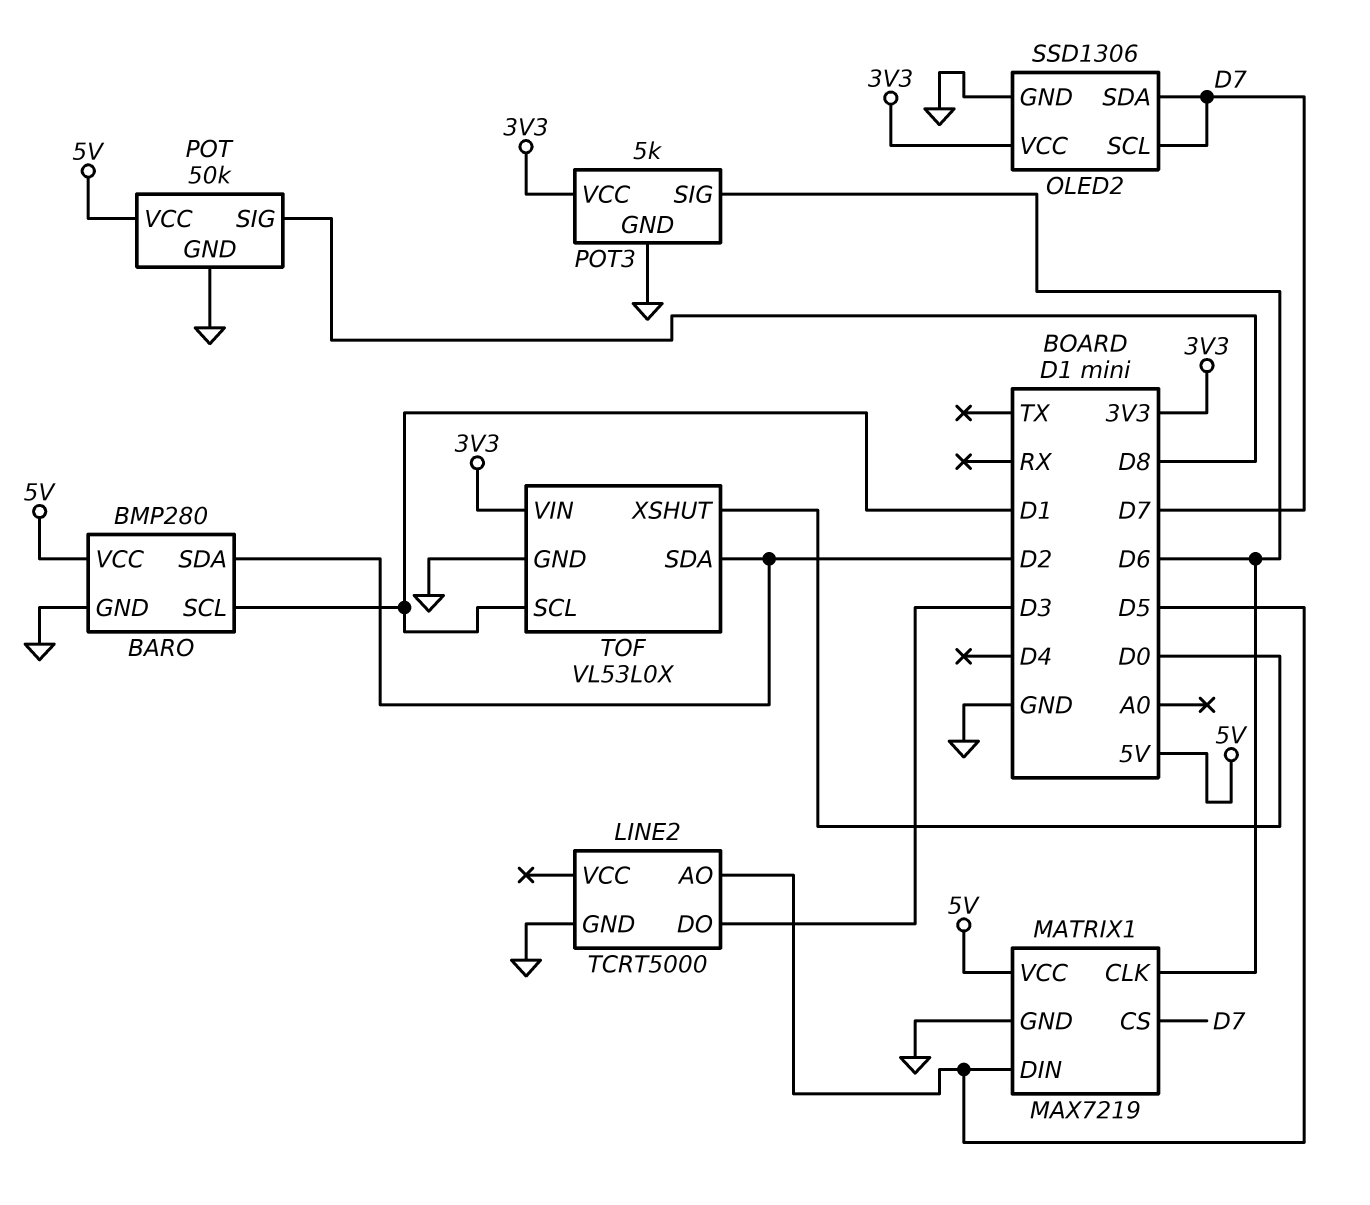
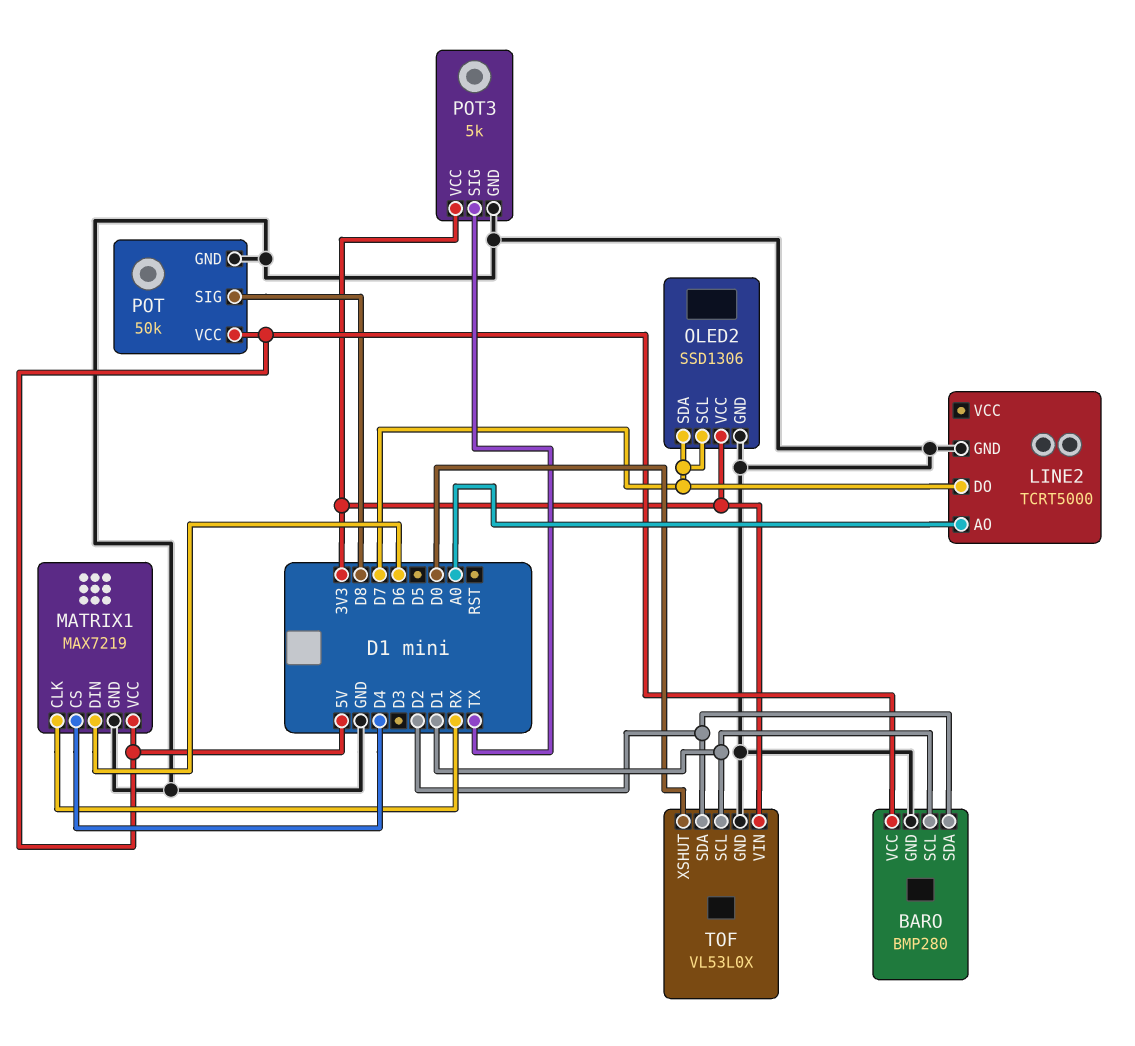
LINE2 pin AO: D5 -> A0
LINE2 pin DO: D3 -> D7
MATRIX1 pin CLK: D6 -> RX
MATRIX1 pin CS: D7 -> D4
MATRIX1 pin DIN: D5 -> D6
POT3 pin SIG: D6 -> TX

